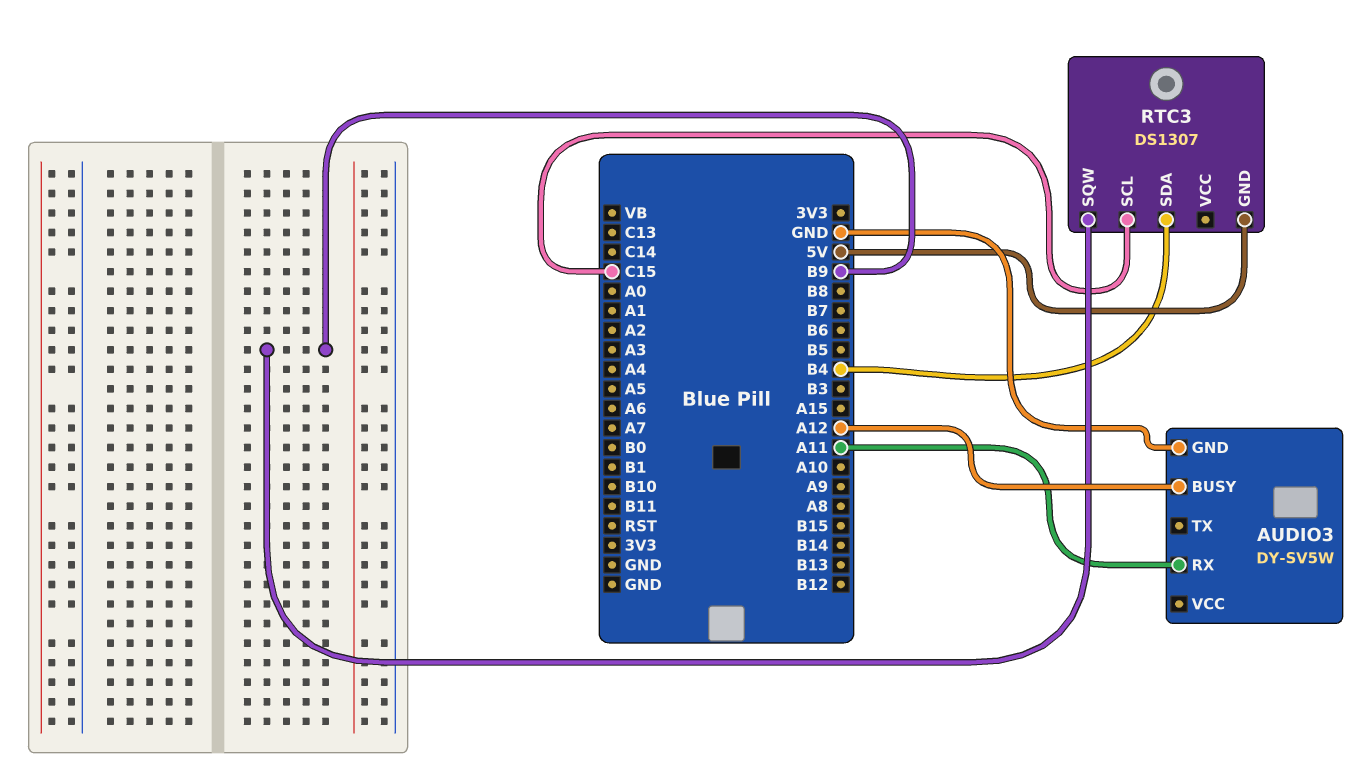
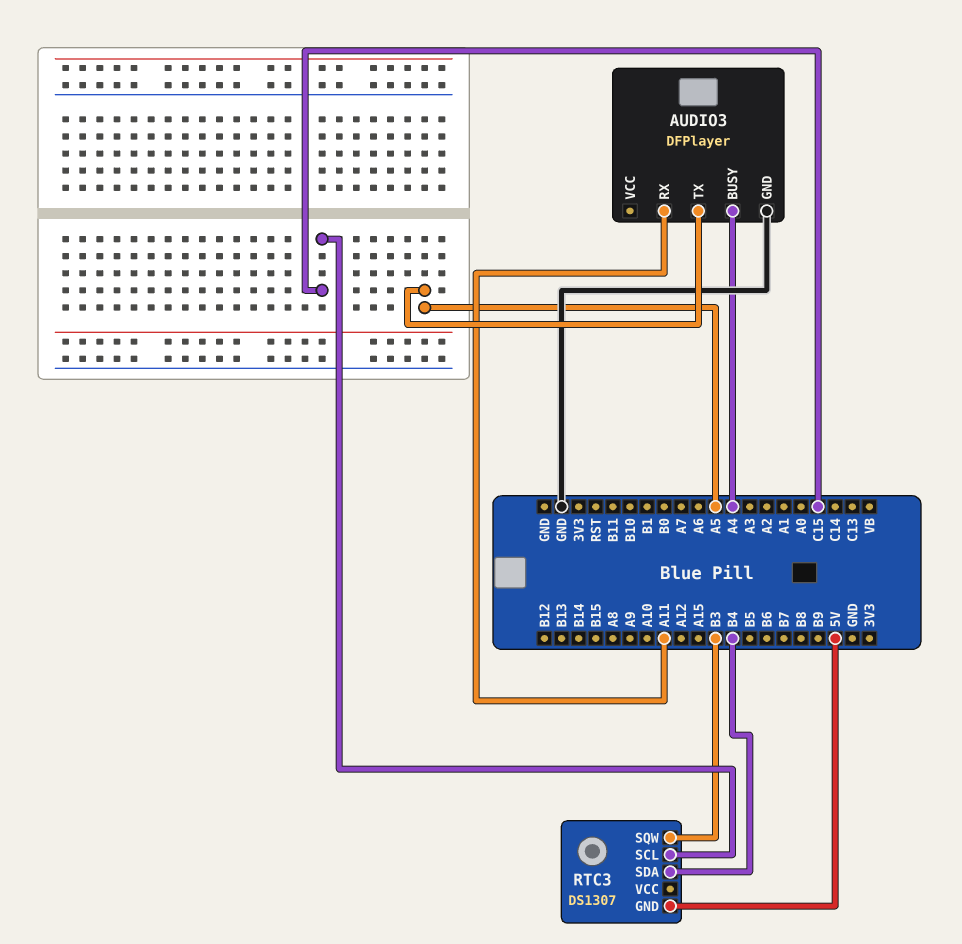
AUDIO3: DY-SV5W -> DFPlayer
AUDIO3 pin BUSY: A12 -> A4
AUDIO3 pin TX: none -> A5
RTC3 pin SQW: B9 -> B3

